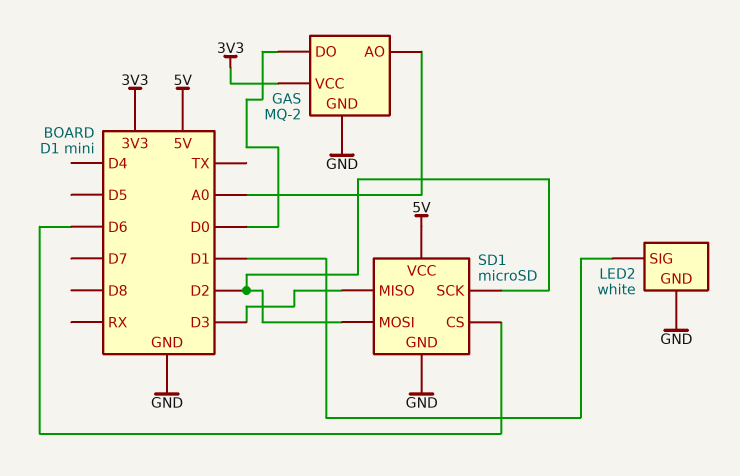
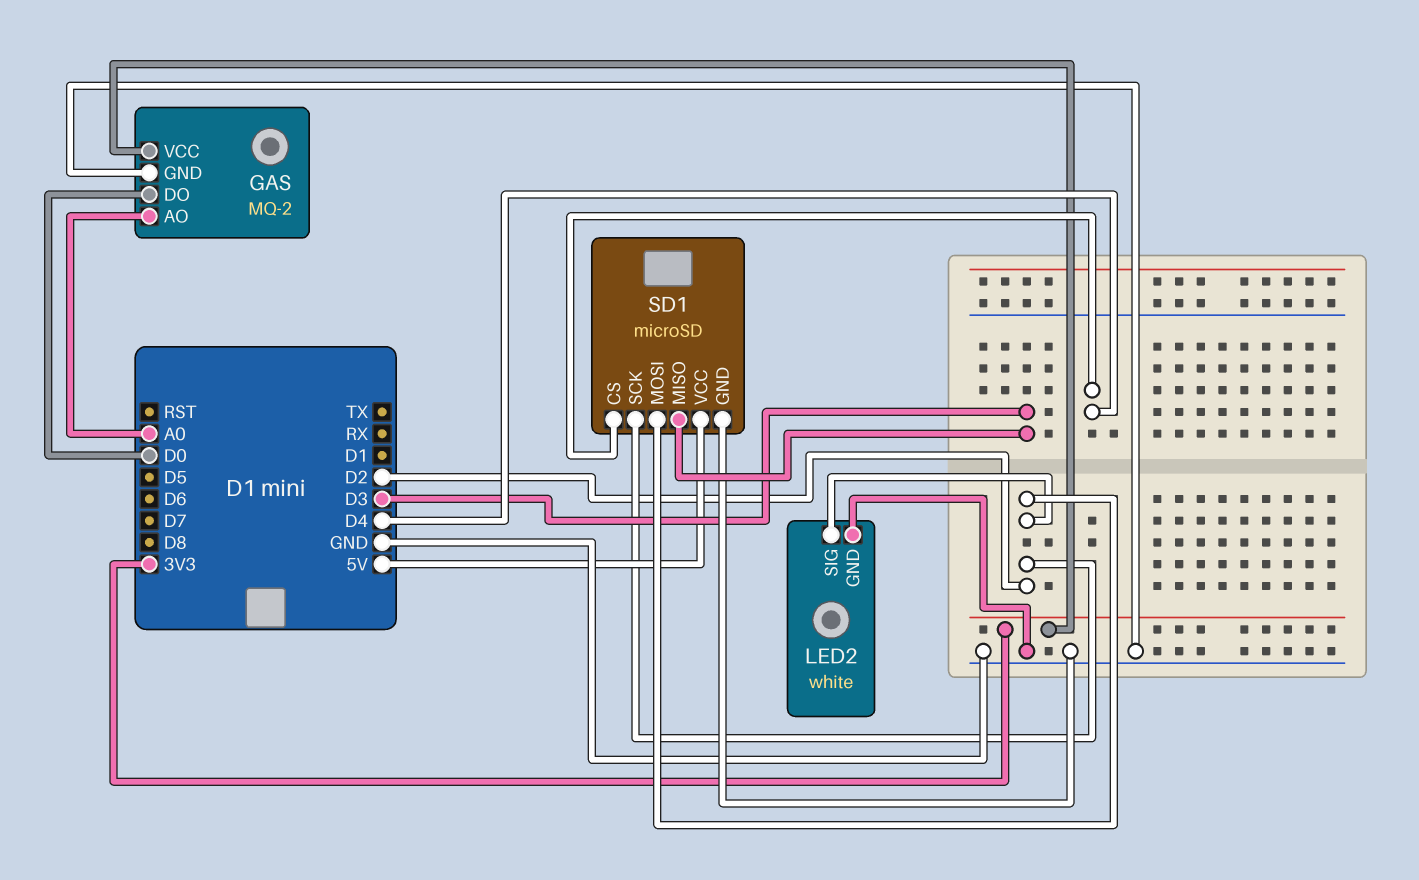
LED2 pin SIG: D1 -> D2
SD1 pin CS: D6 -> D4

